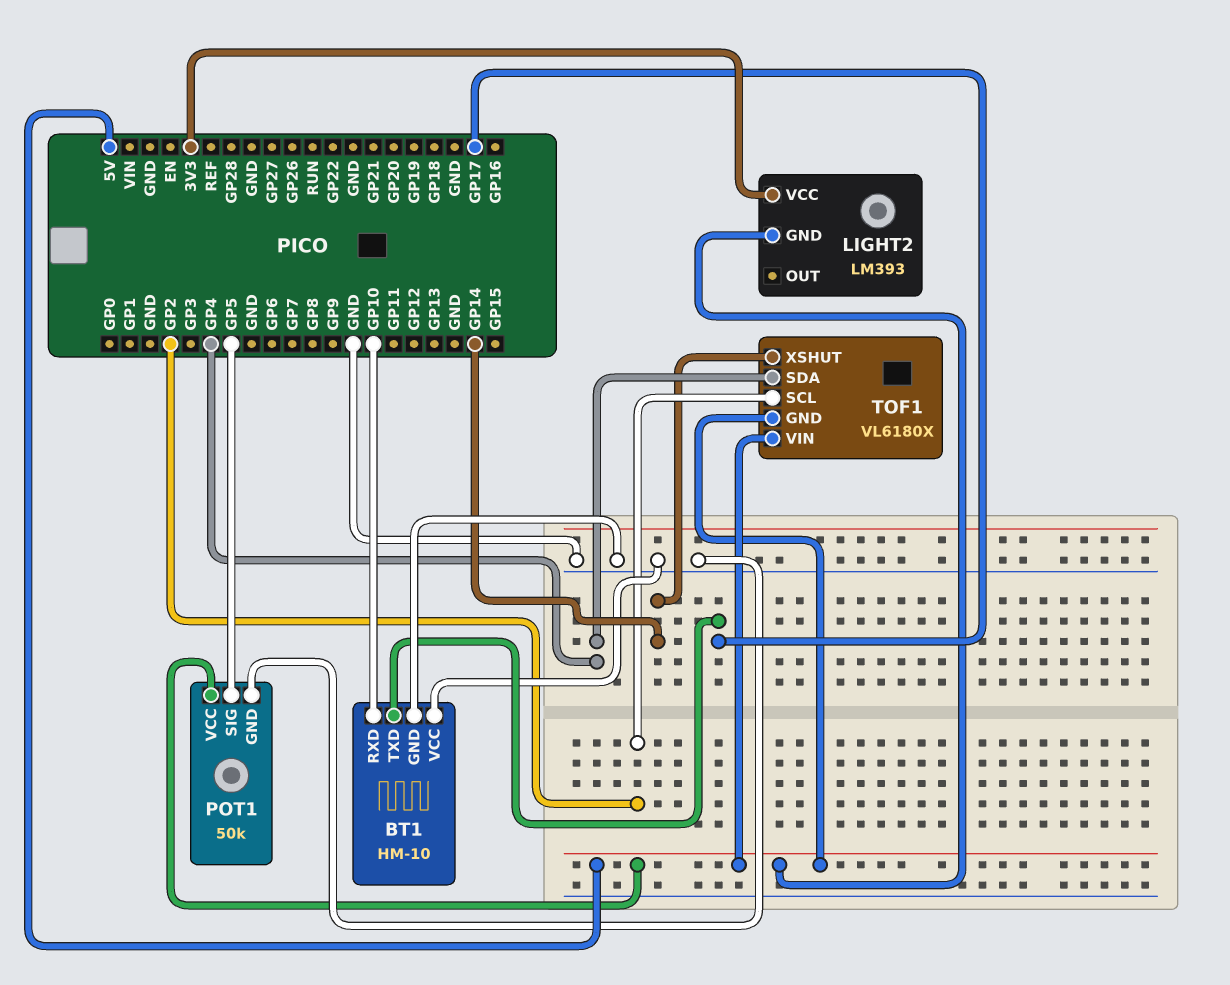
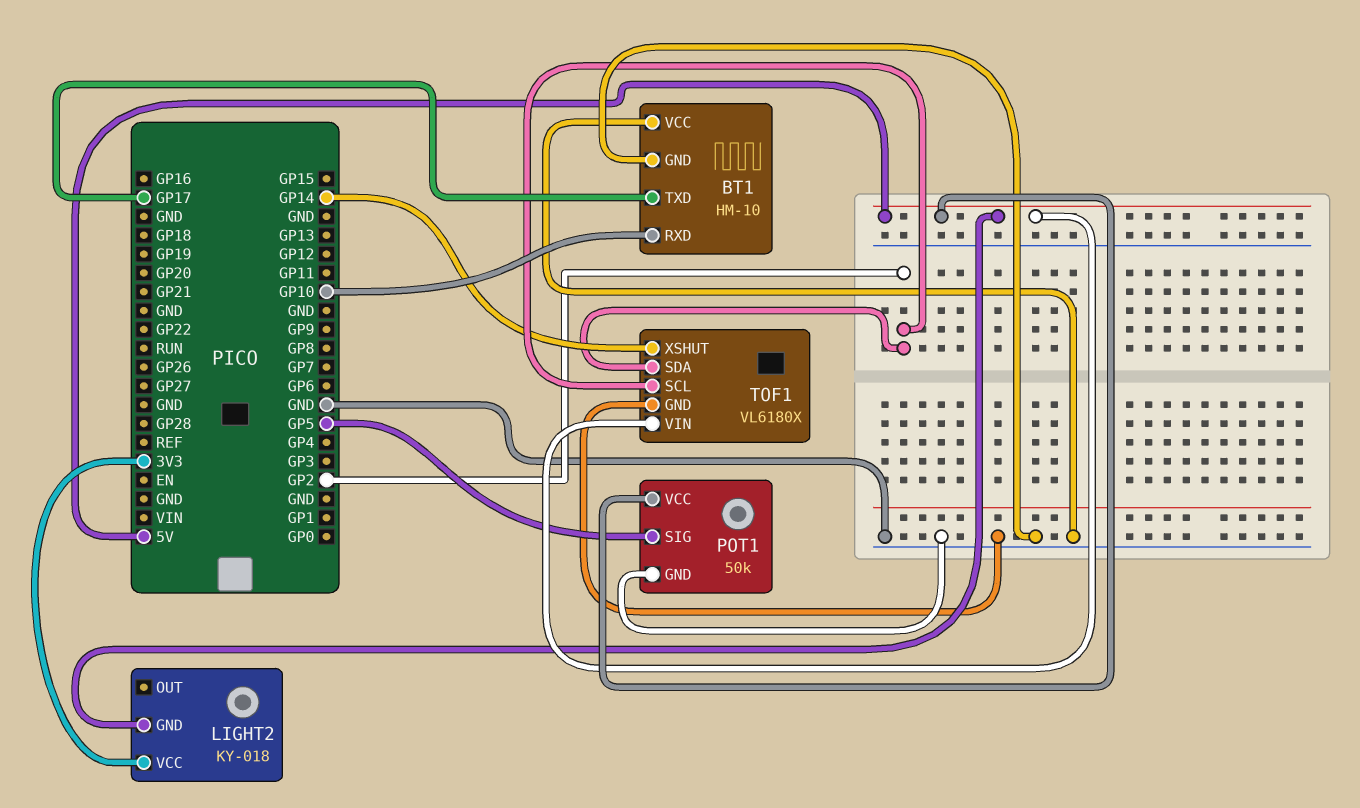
LIGHT2: LM393 -> KY-018
TOF1 pin GND: 5V -> GND
TOF1 pin SDA: GP4 -> GP2

